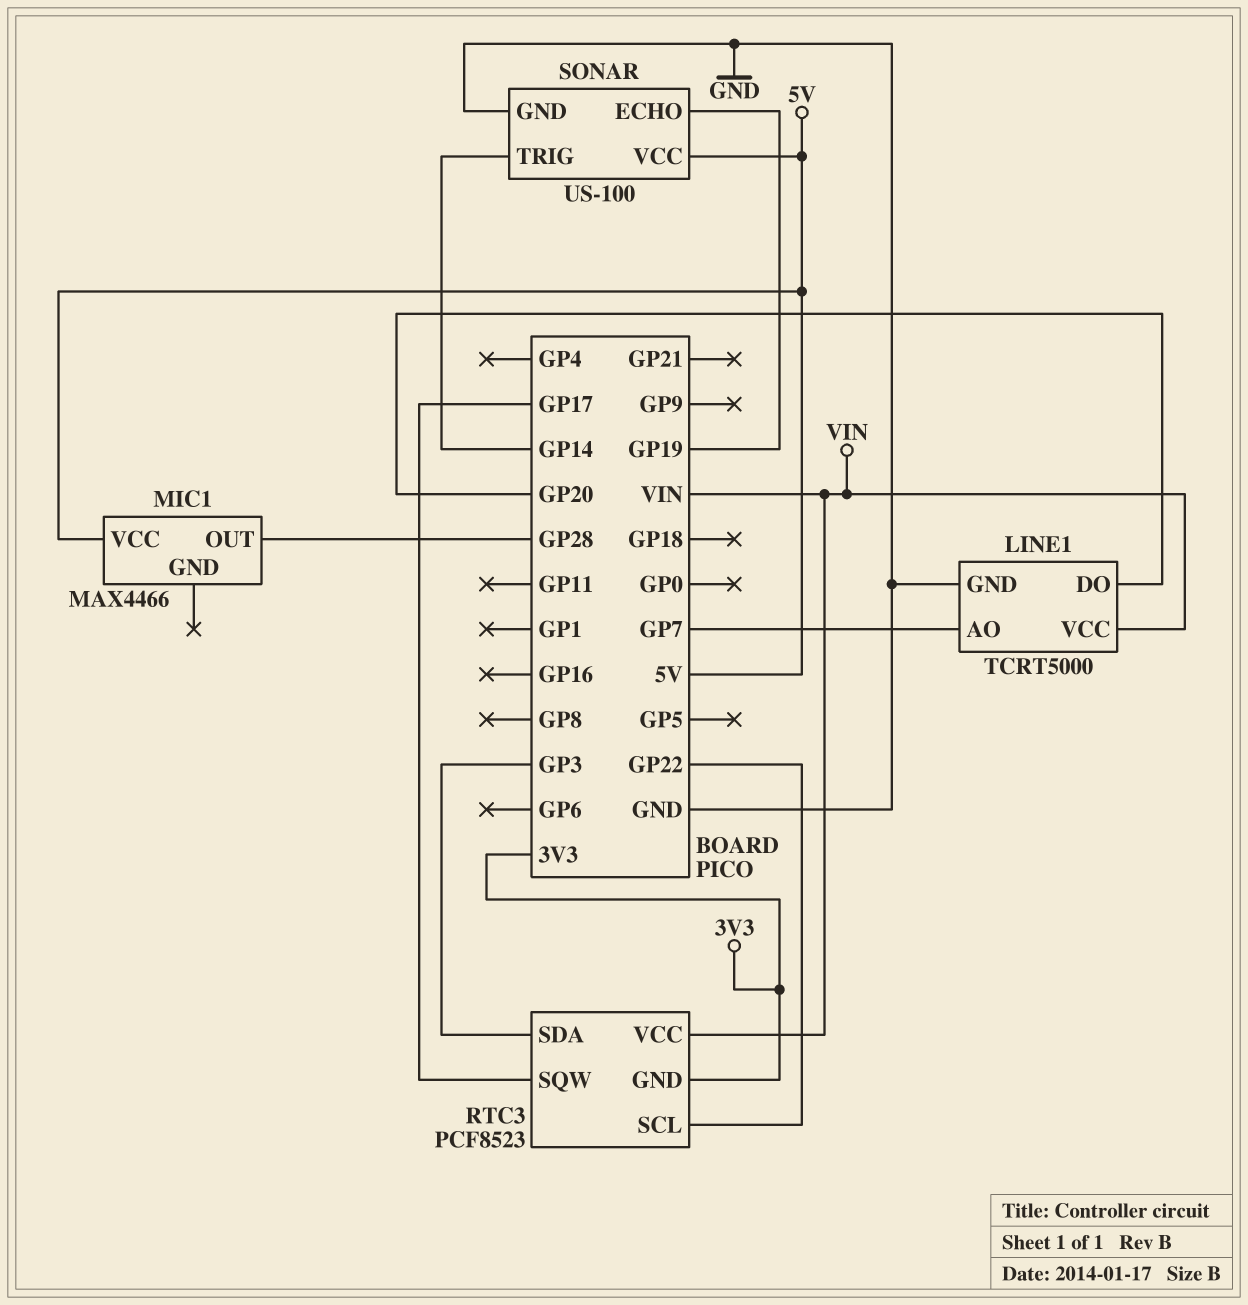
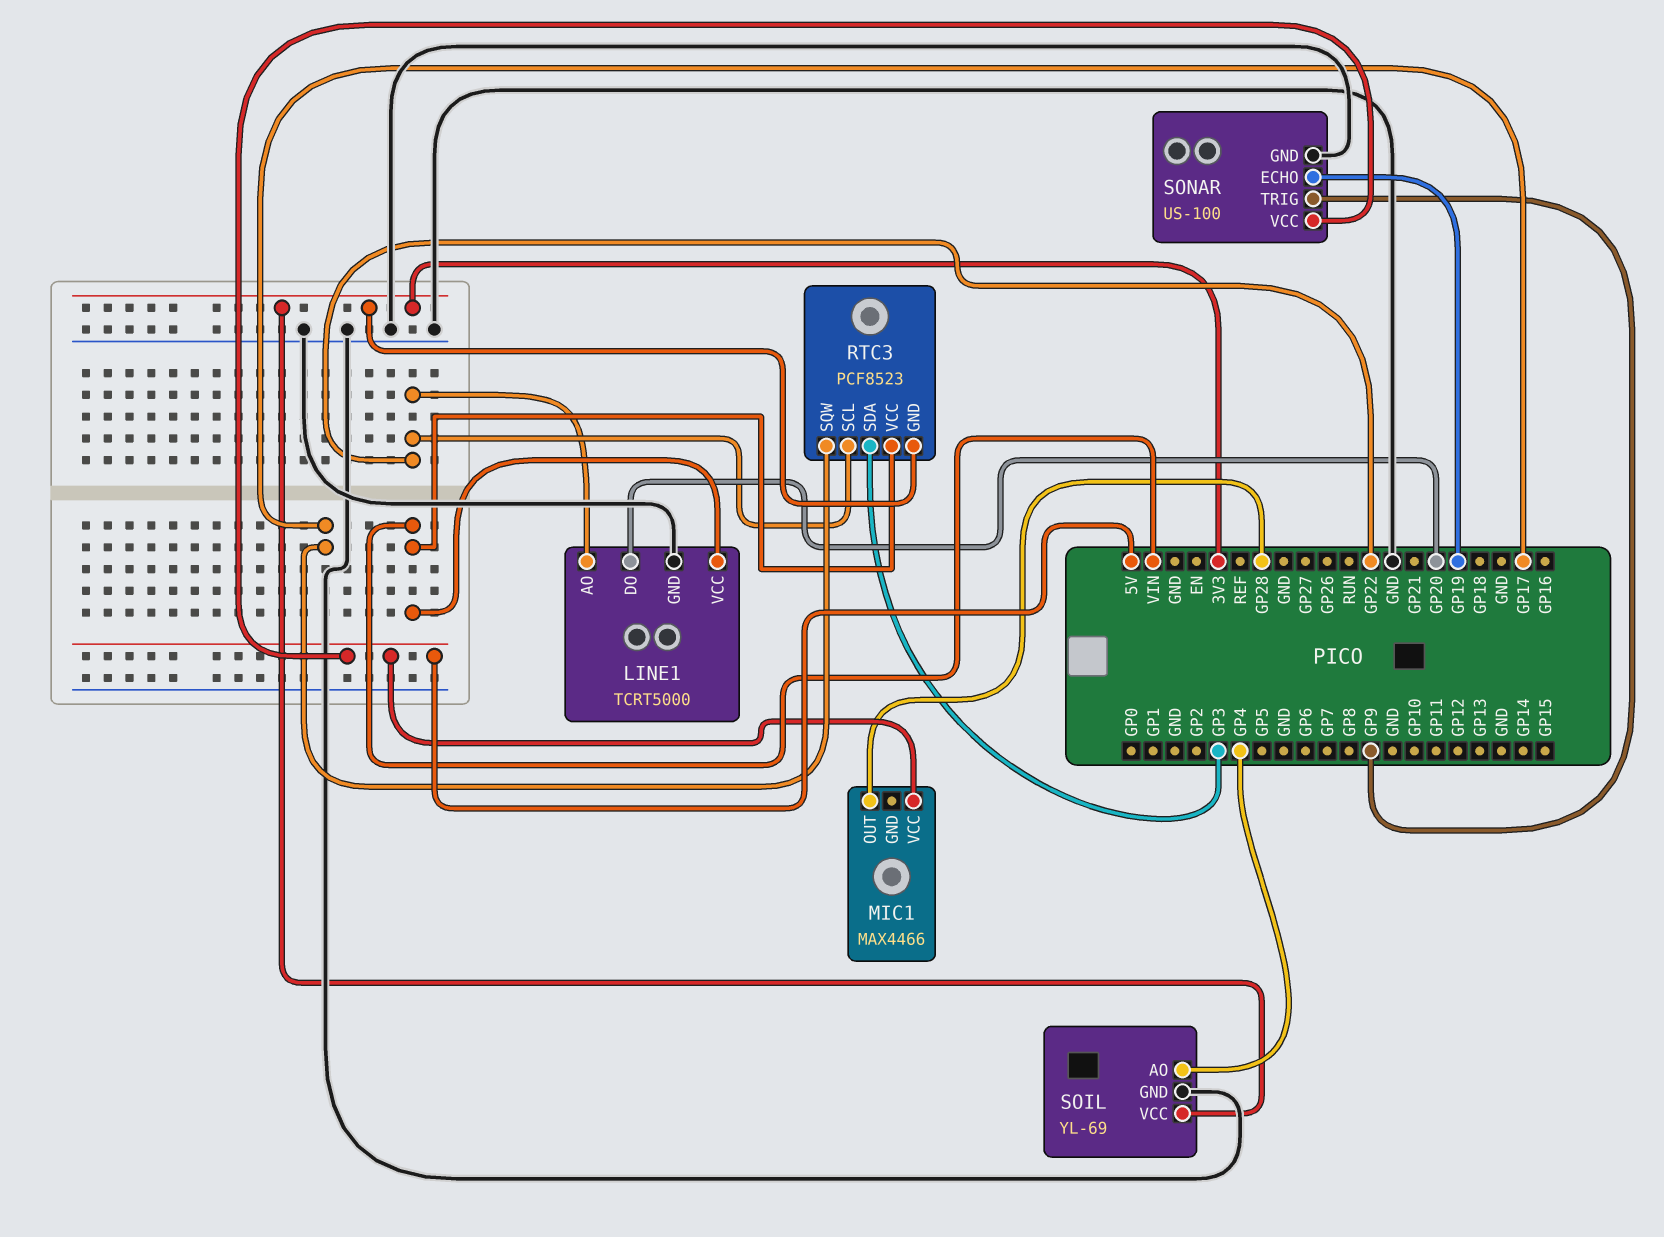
LINE1 pin AO: GP7 -> GP22
SOIL: none -> YL-69
SOIL pin AO: none -> GP4
SOIL pin GND: none -> GND
SOIL pin VCC: none -> 3V3
SONAR pin TRIG: GP14 -> GP9

